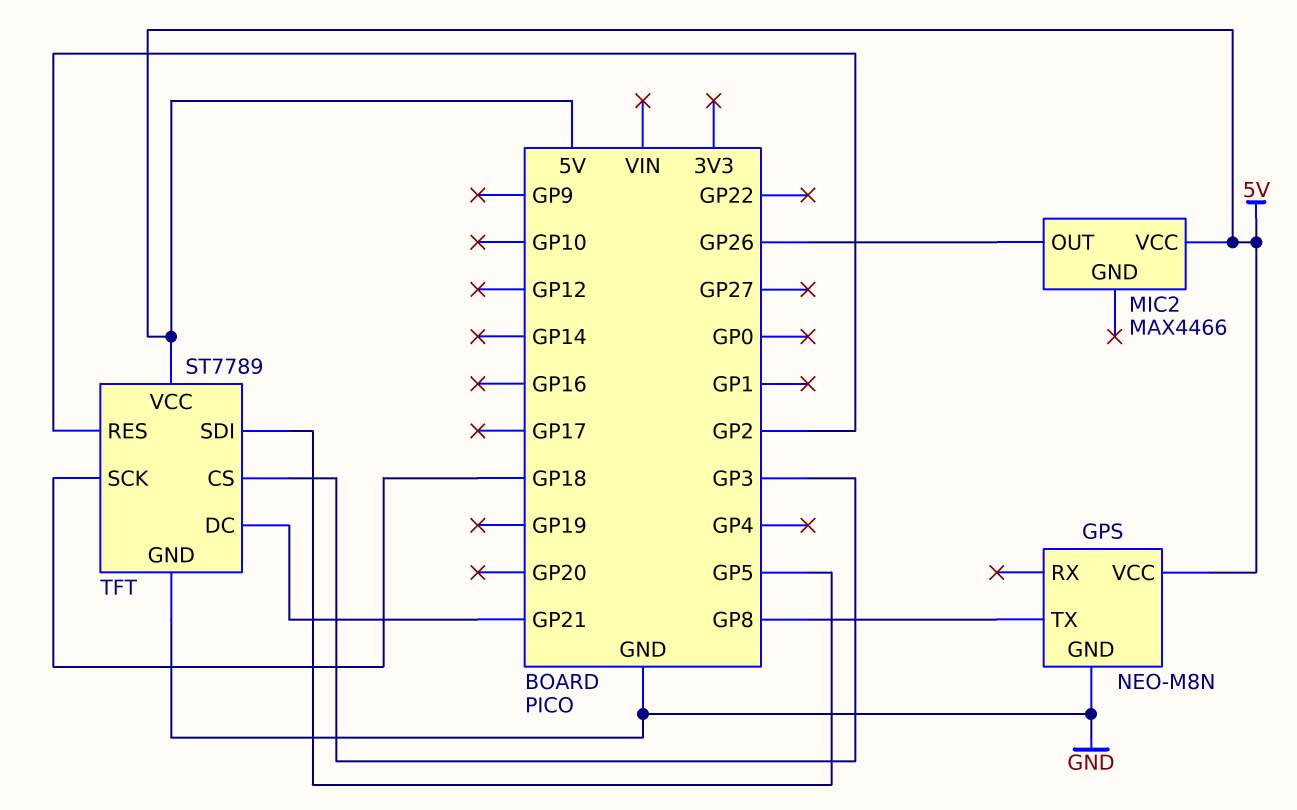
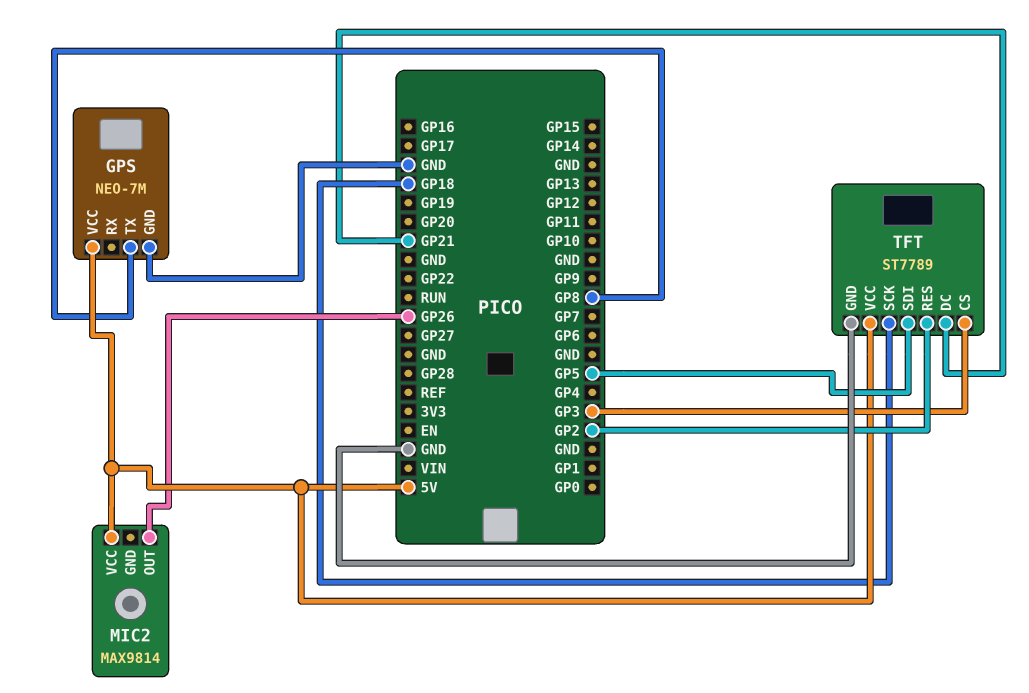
GPS: NEO-M8N -> NEO-7M
MIC2: MAX4466 -> MAX9814

